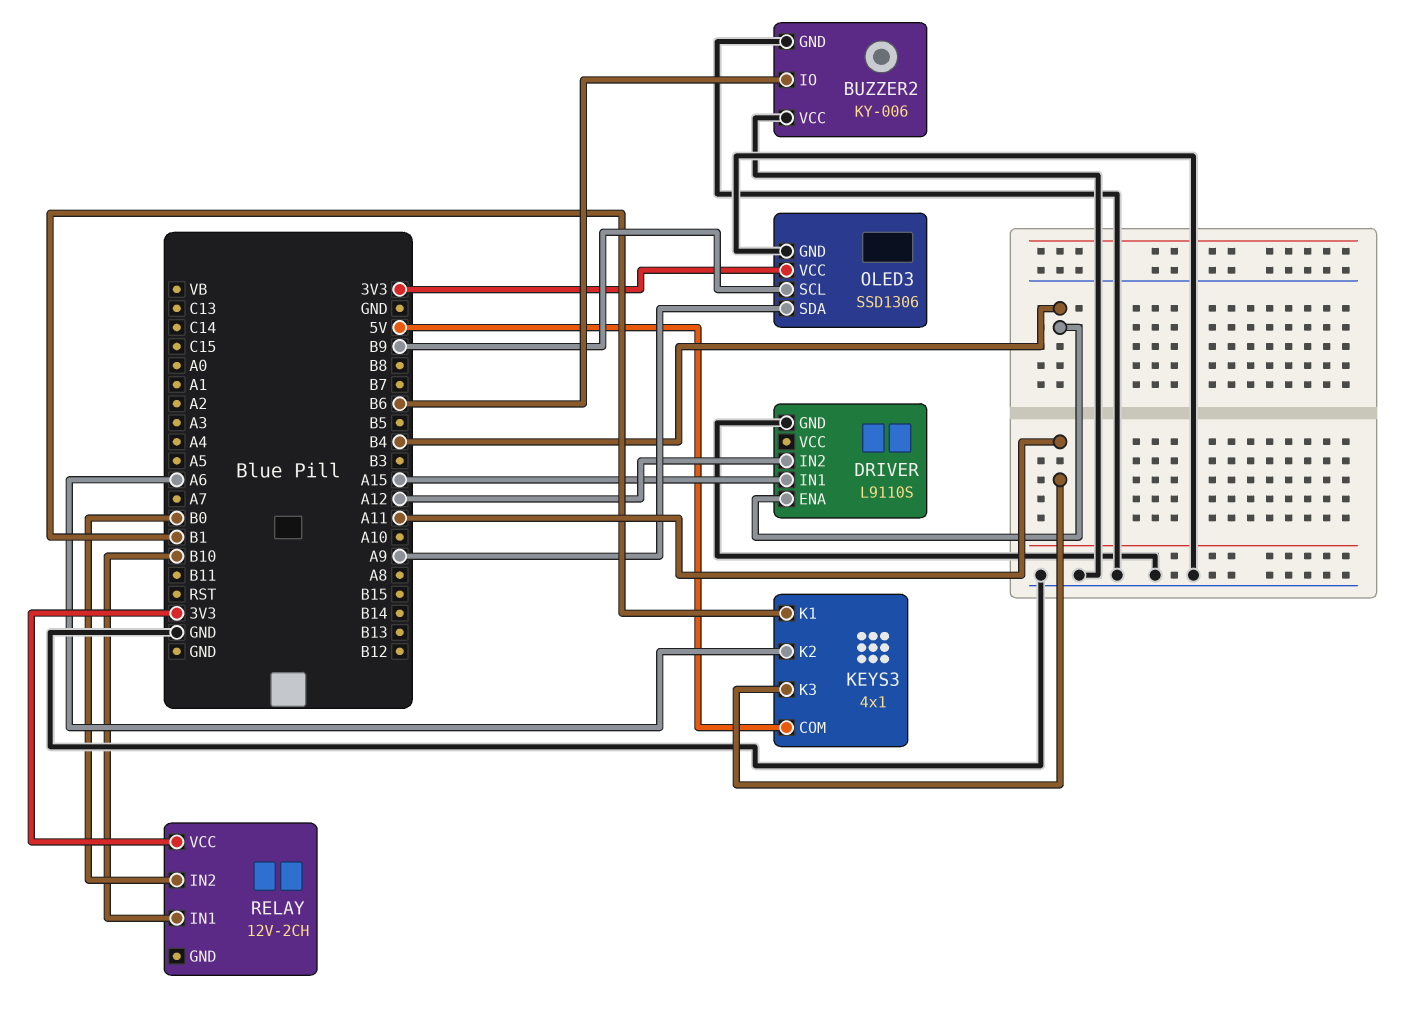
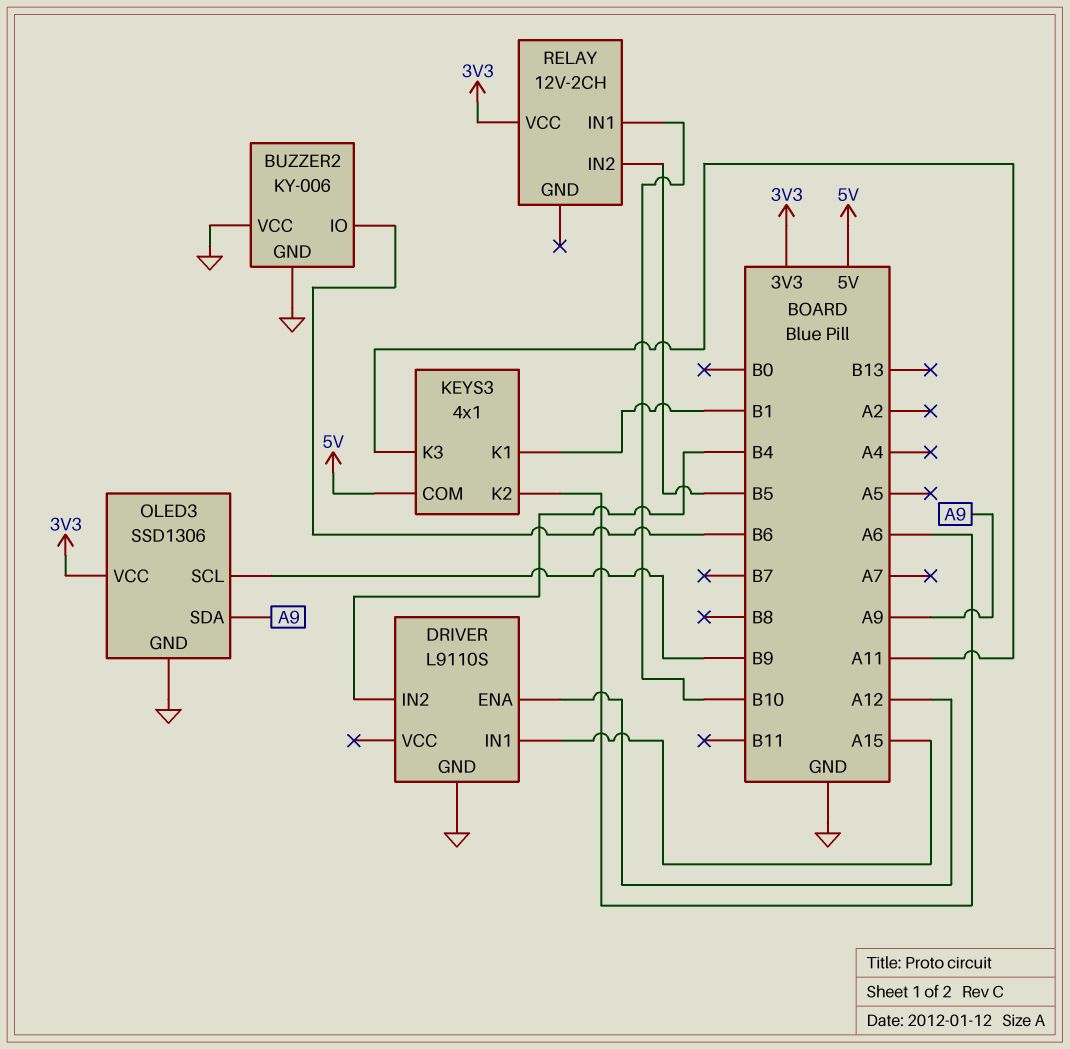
DRIVER pin ENA: B4 -> A12
DRIVER pin IN2: A12 -> B4
RELAY pin IN2: B0 -> B5

